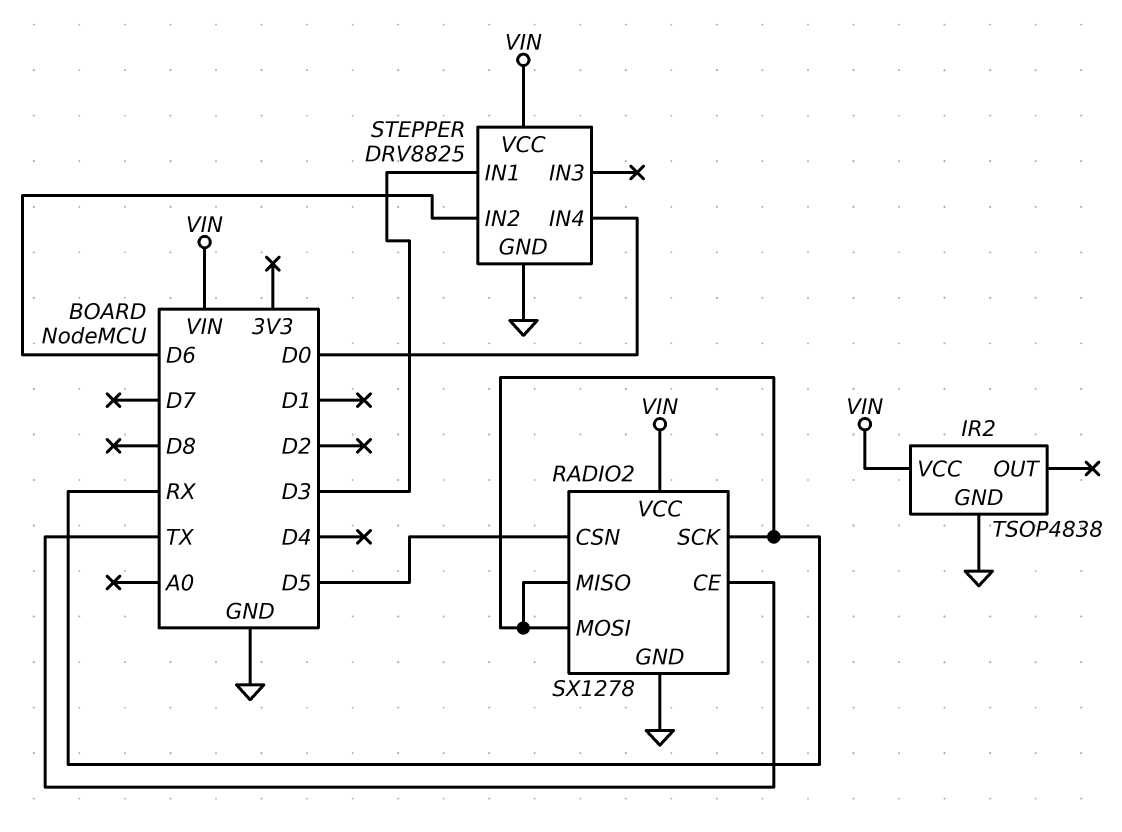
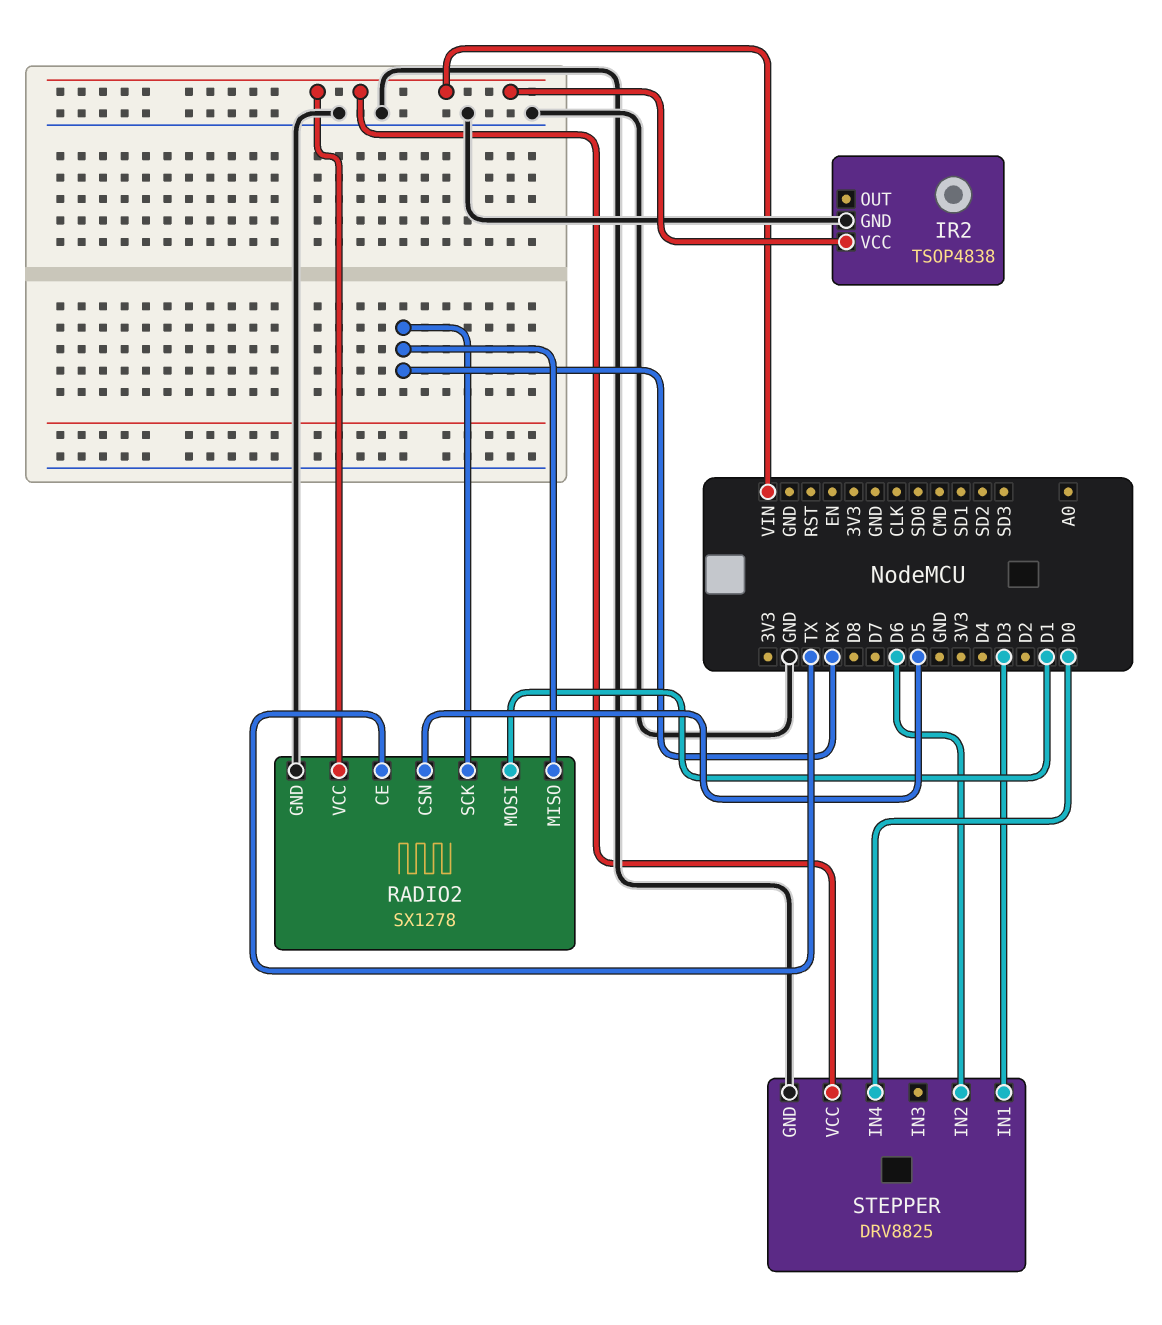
RADIO2 pin MOSI: RX -> D1

